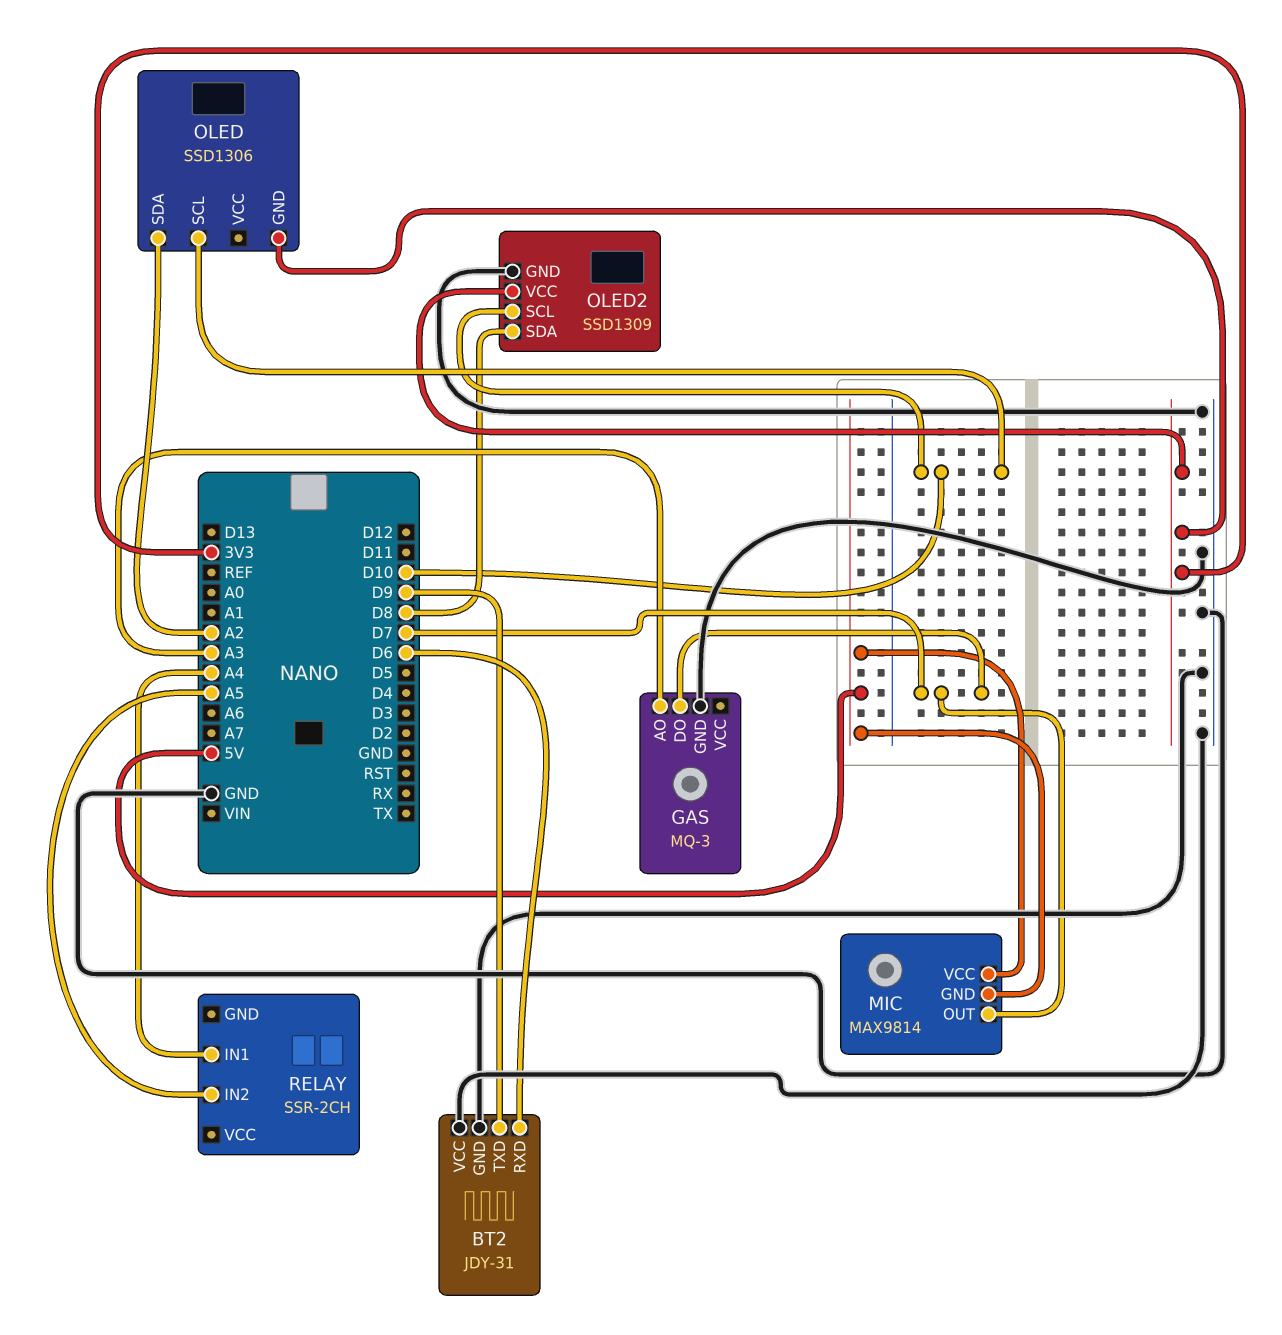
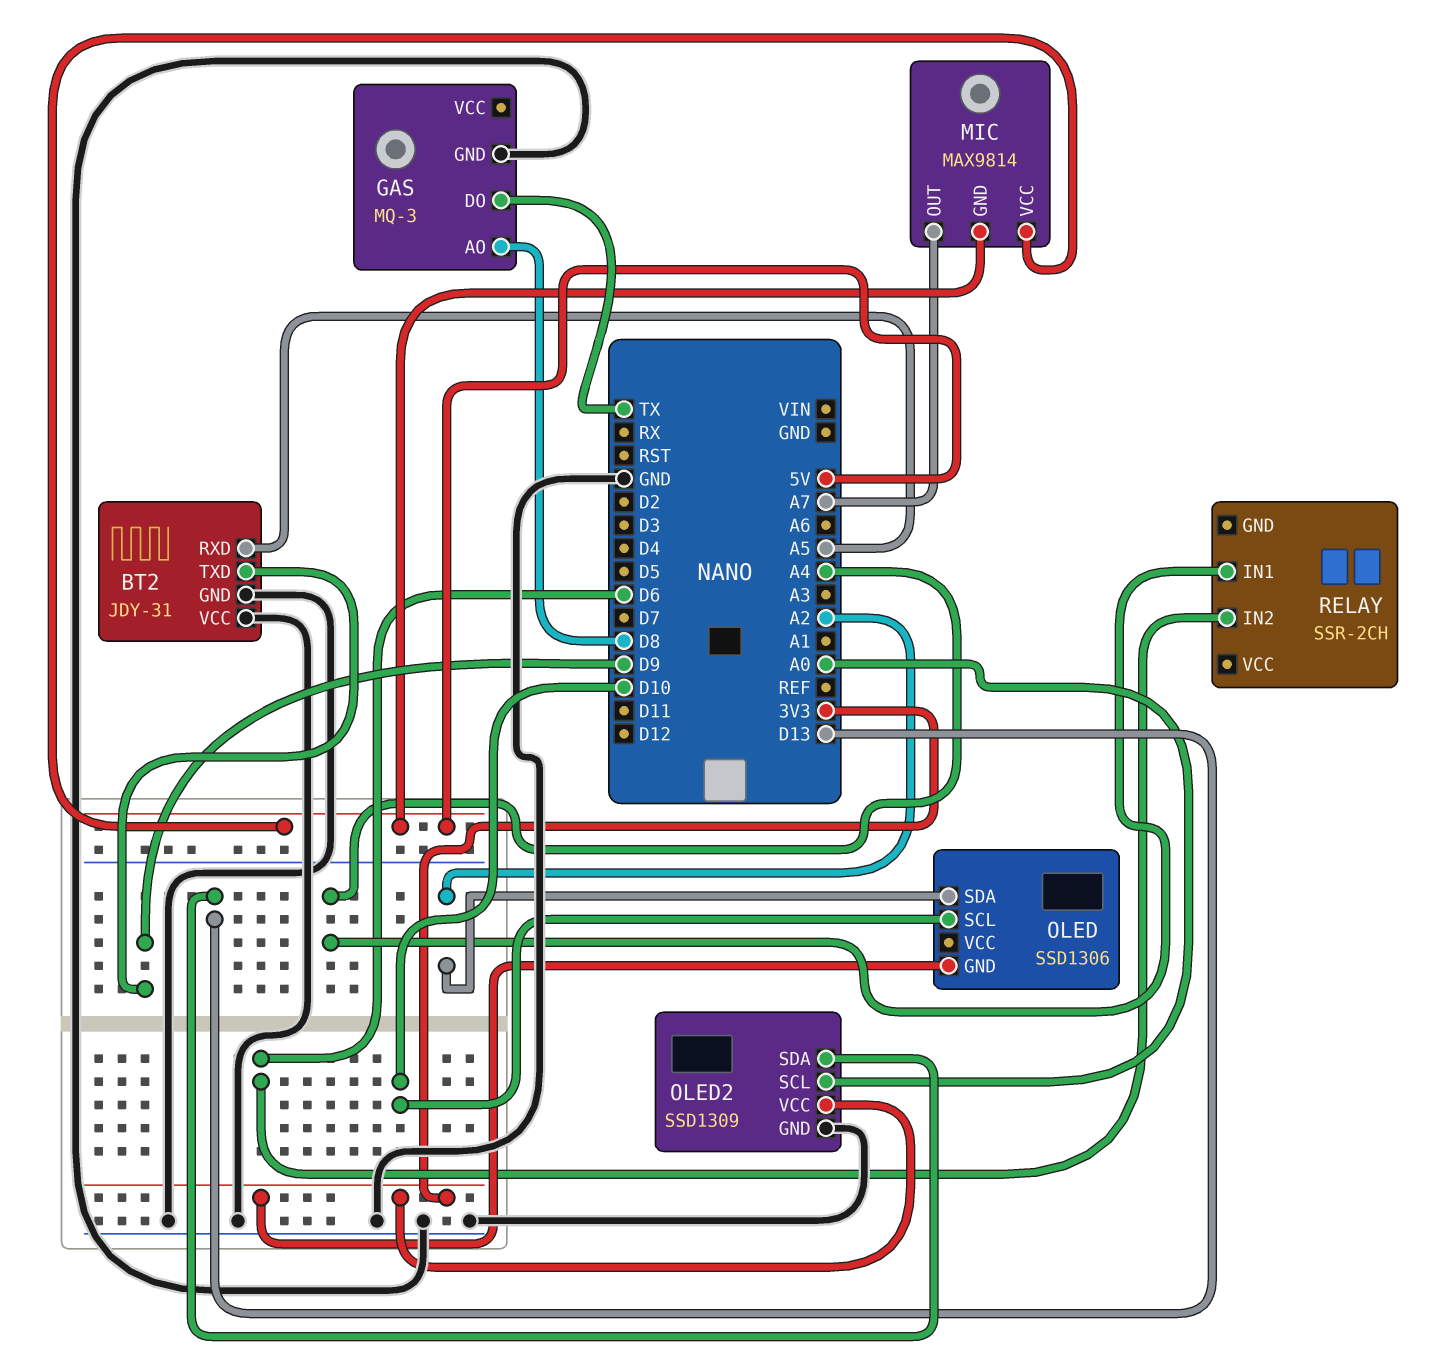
BT2 pin RXD: D6 -> A5
GAS pin AO: A3 -> D8
GAS pin DO: D7 -> TX
MIC pin OUT: D7 -> A7
OLED2 pin SCL: D10 -> A0
OLED2 pin SDA: D8 -> D13
RELAY pin IN2: A5 -> D6

